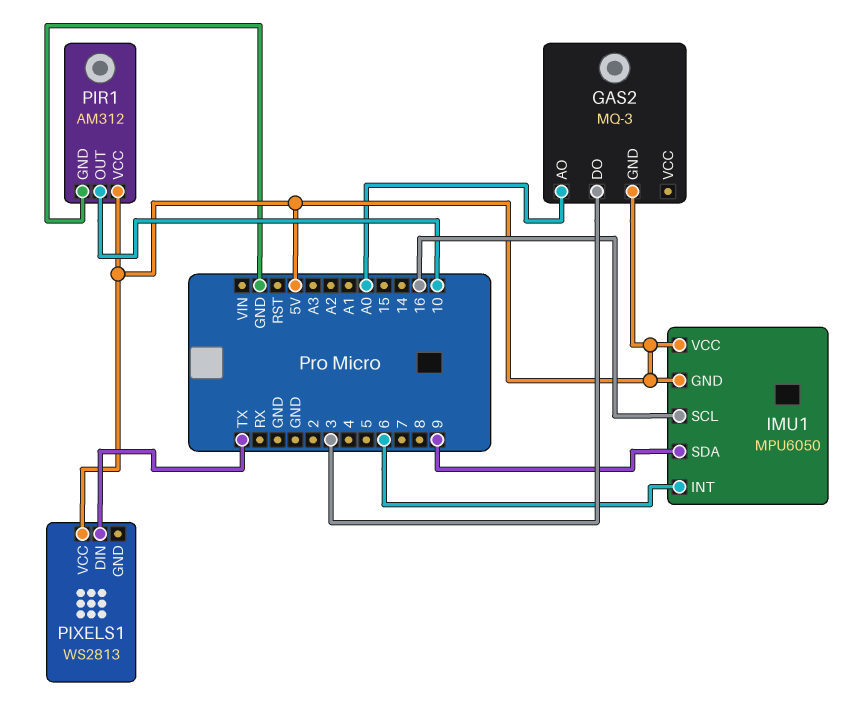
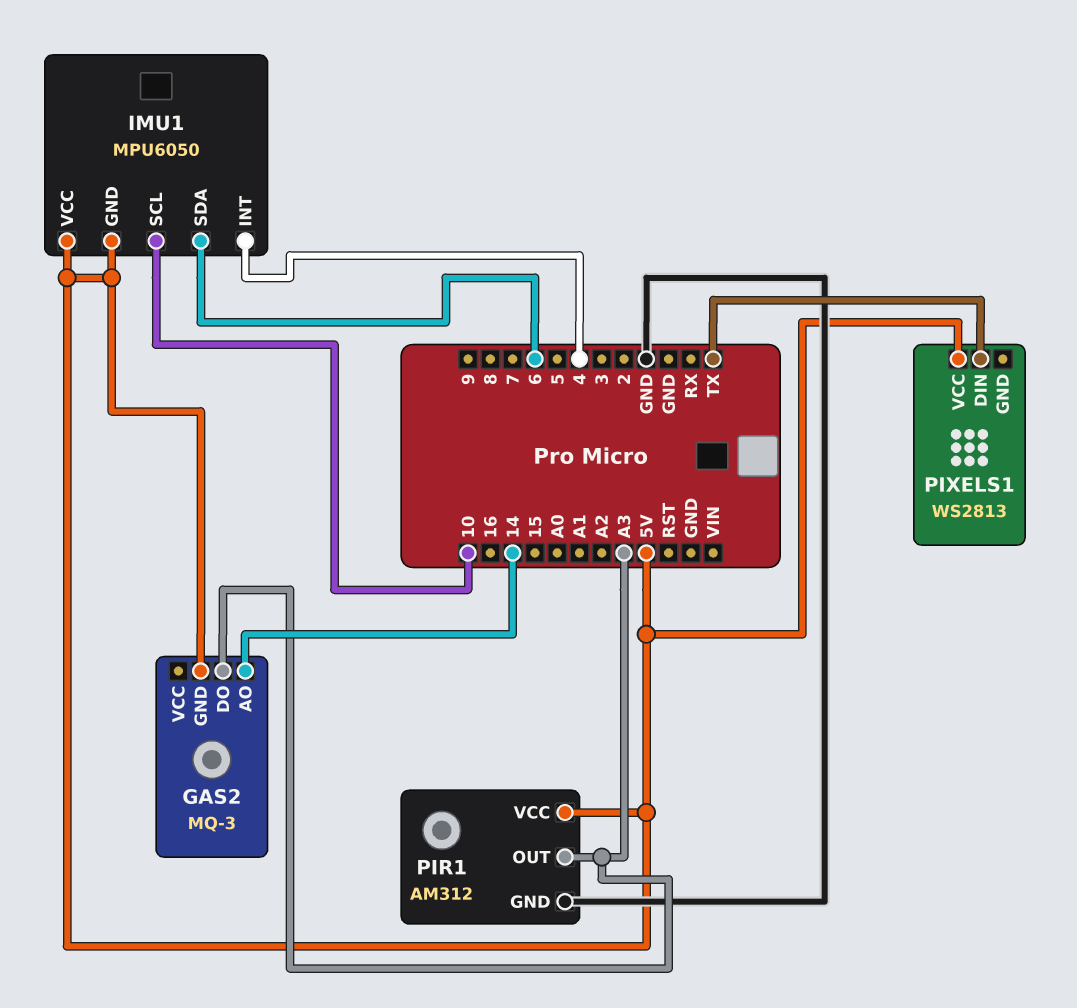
GAS2 pin AO: A0 -> 14
GAS2 pin DO: 3 -> A3
IMU1 pin INT: 6 -> 4
IMU1 pin SCL: 16 -> 10
IMU1 pin SDA: 9 -> 6
PIR1 pin OUT: 10 -> A3

